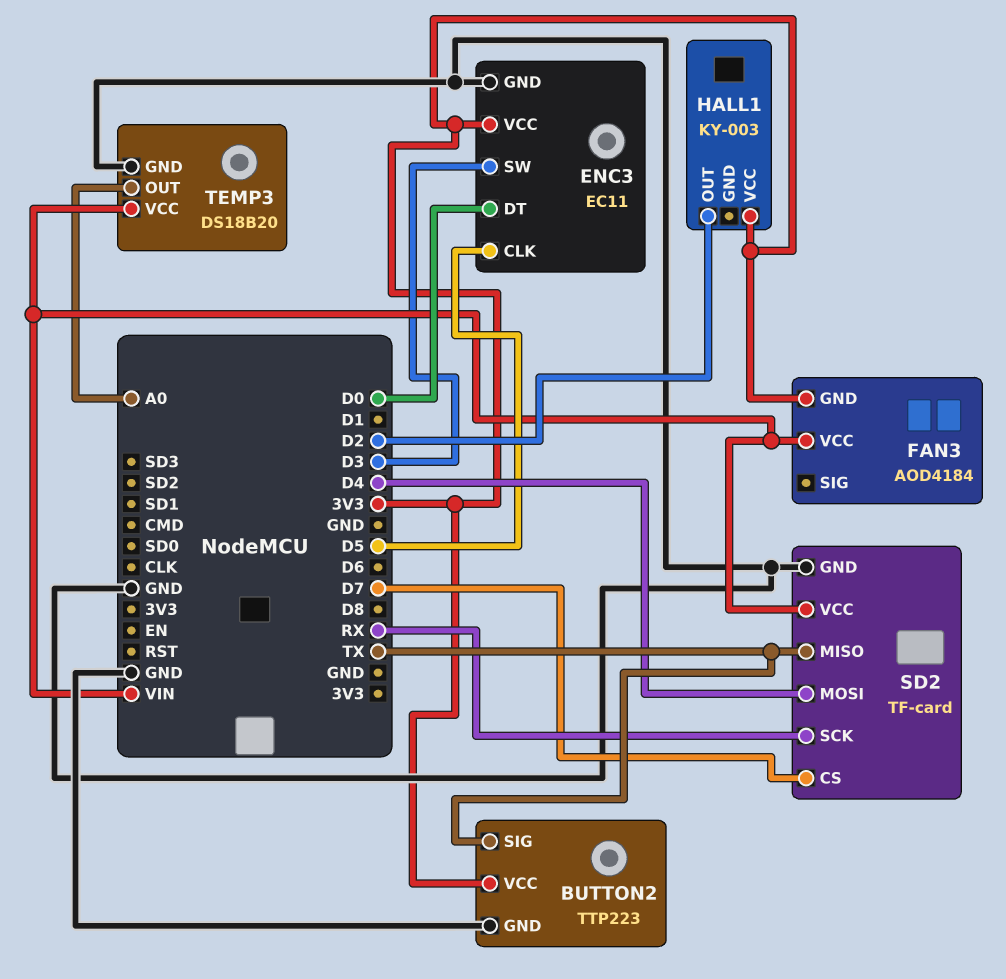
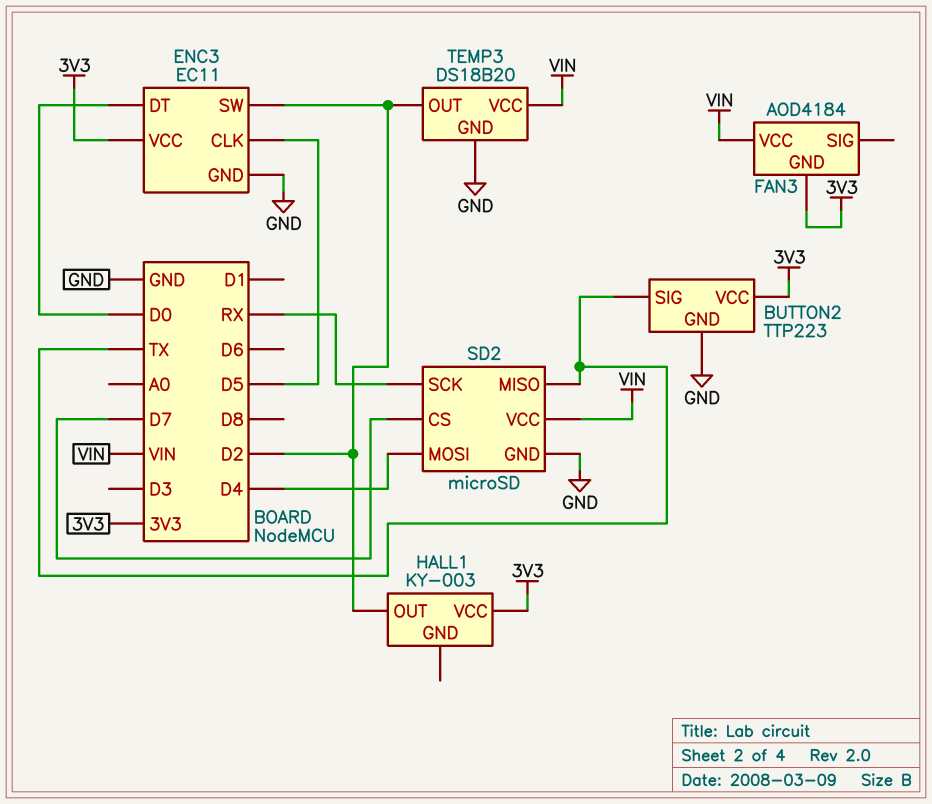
ENC3 pin SW: D3 -> D2
SD2: TF-card -> microSD
TEMP3 pin OUT: A0 -> D2

